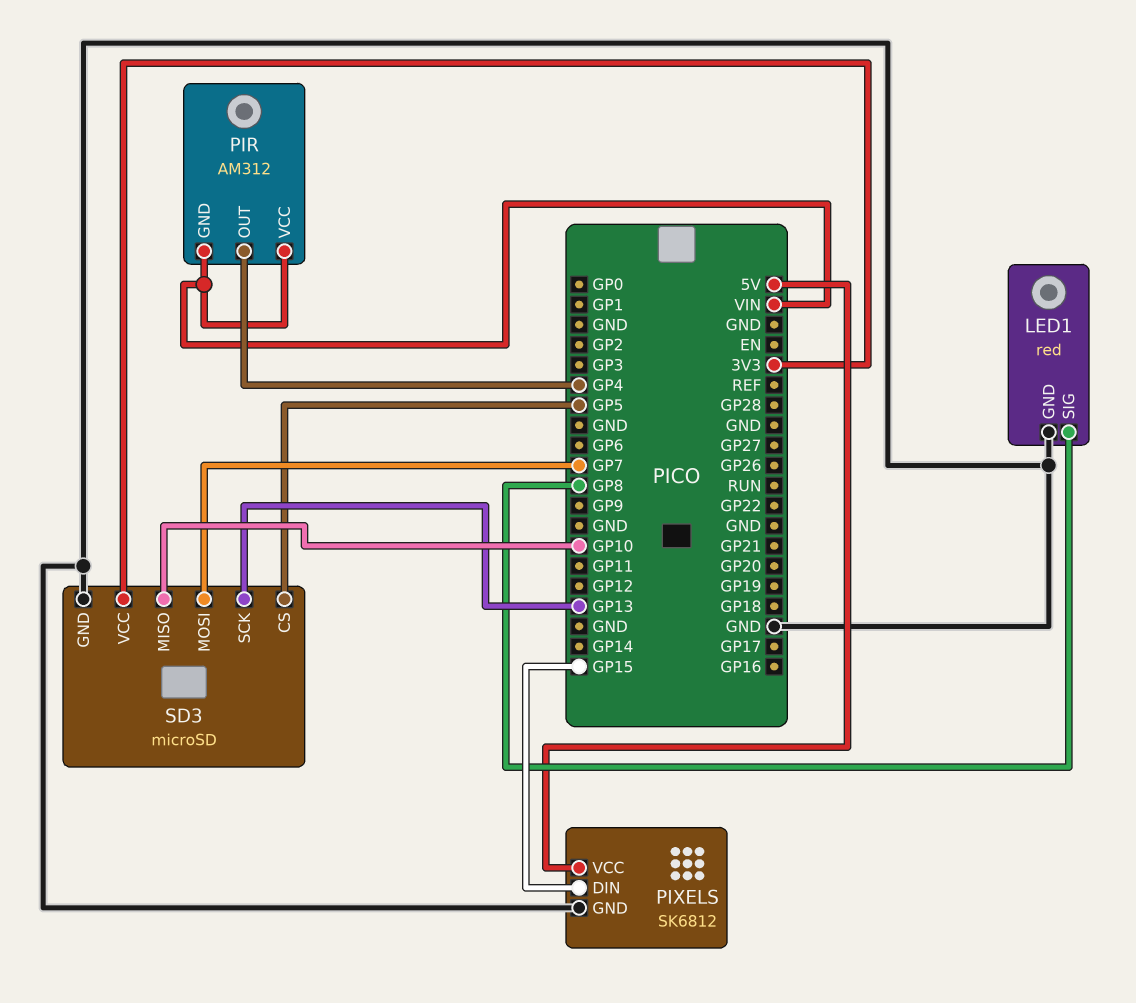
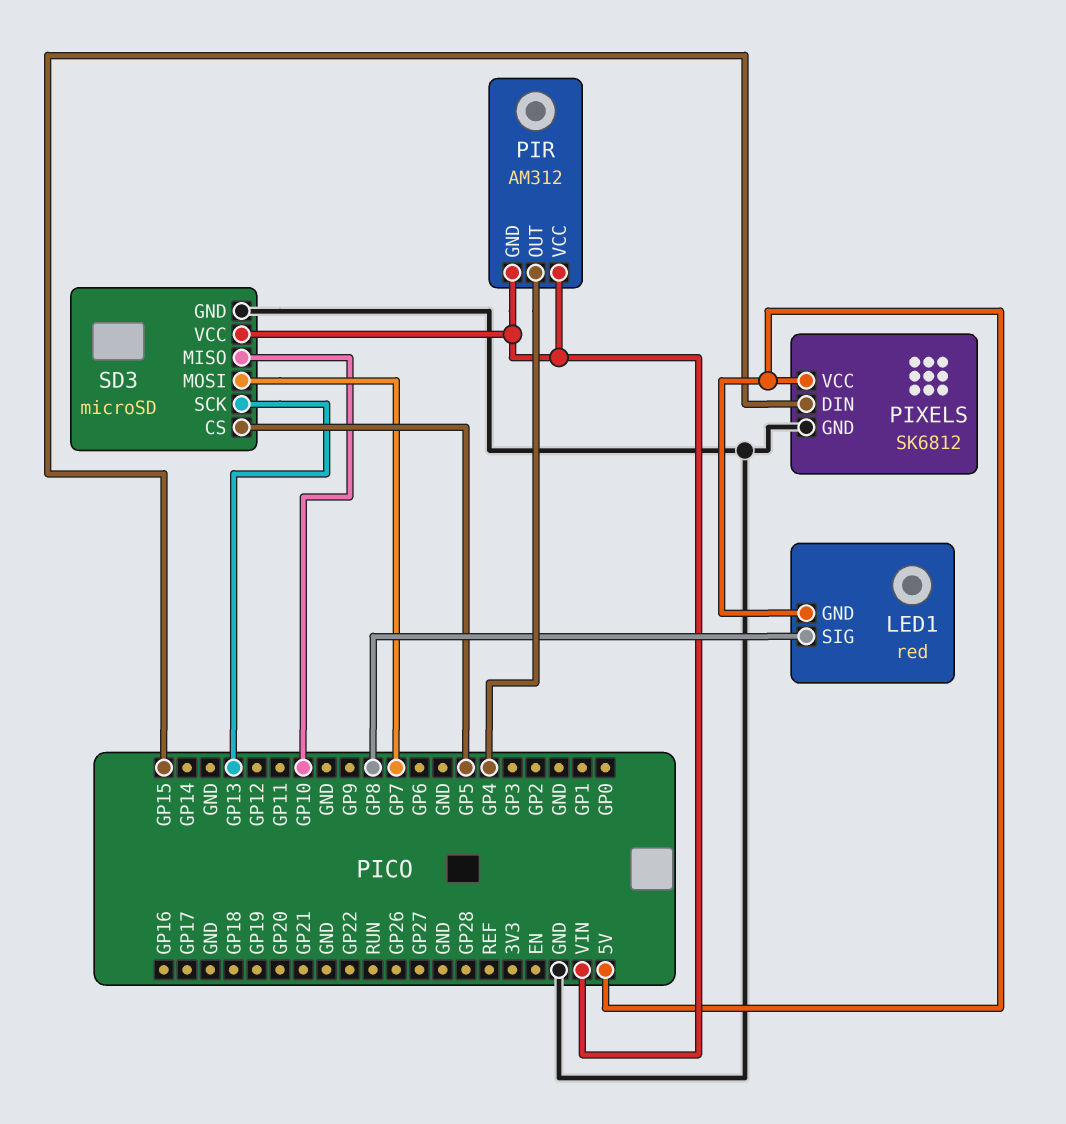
LED1 pin GND: GND -> 5V
SD3 pin VCC: 3V3 -> VIN

